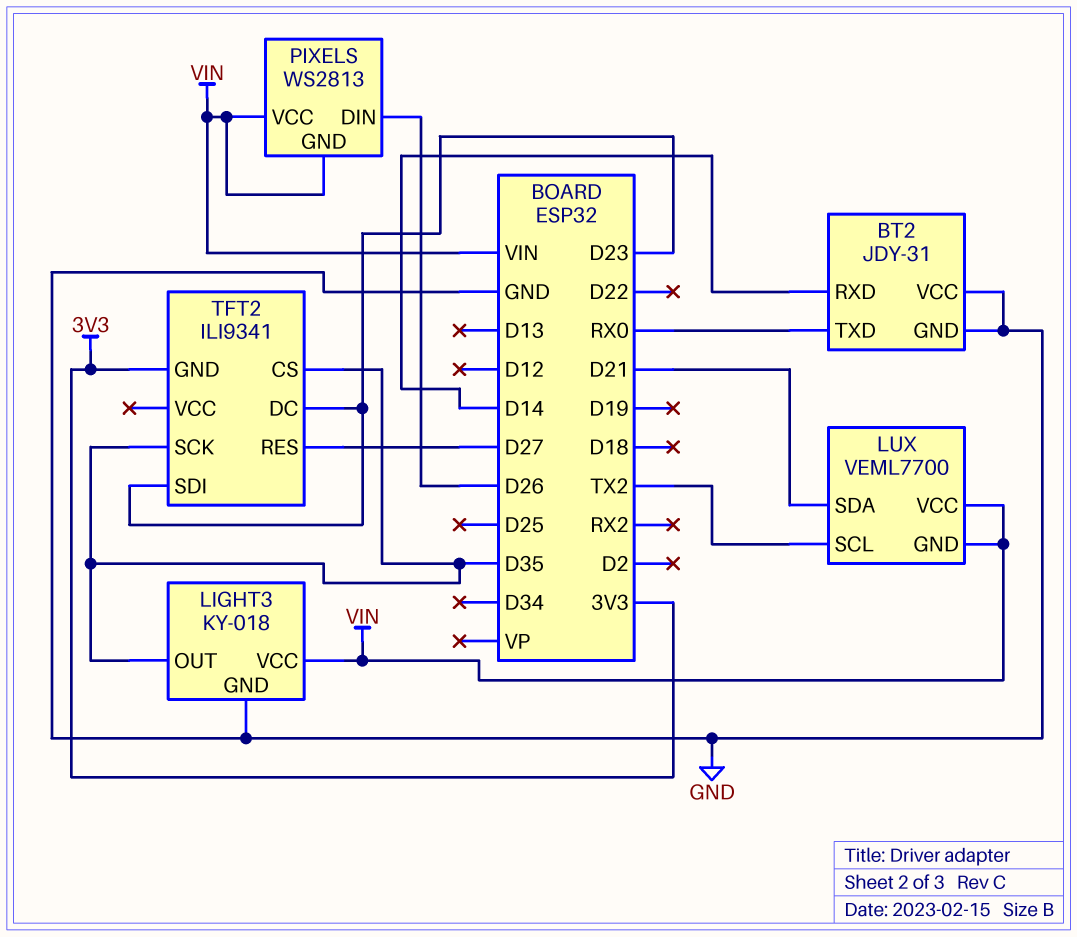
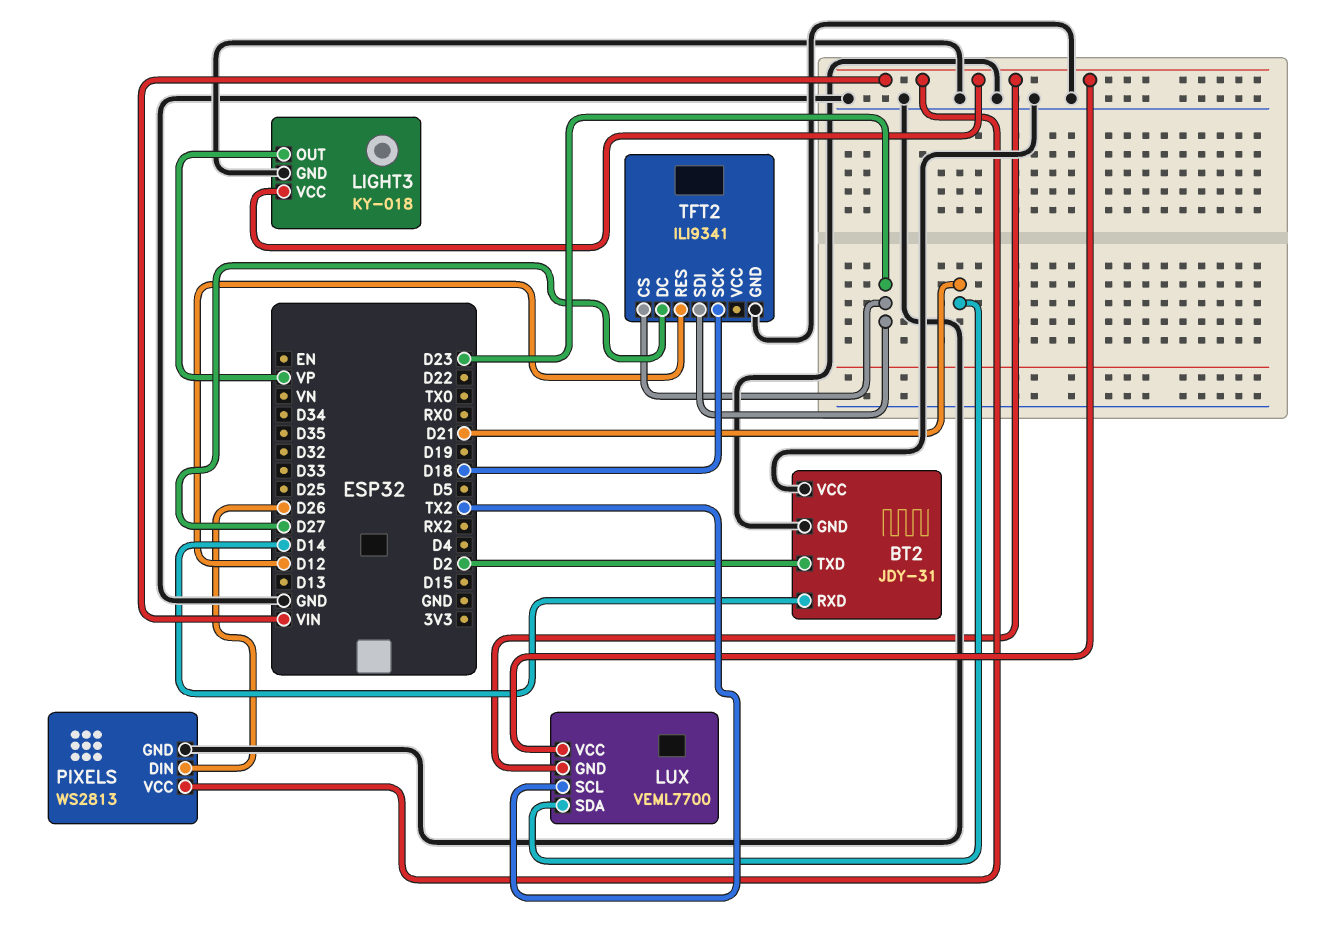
BT2 pin TXD: RX0 -> D2
LIGHT3 pin OUT: D35 -> VP
PIXELS pin GND: VIN -> GND
TFT2 pin CS: D35 -> D23
TFT2 pin DC: D23 -> D27
TFT2 pin GND: 3V3 -> GND
TFT2 pin RES: D27 -> D12
TFT2 pin SCK: D35 -> D18

